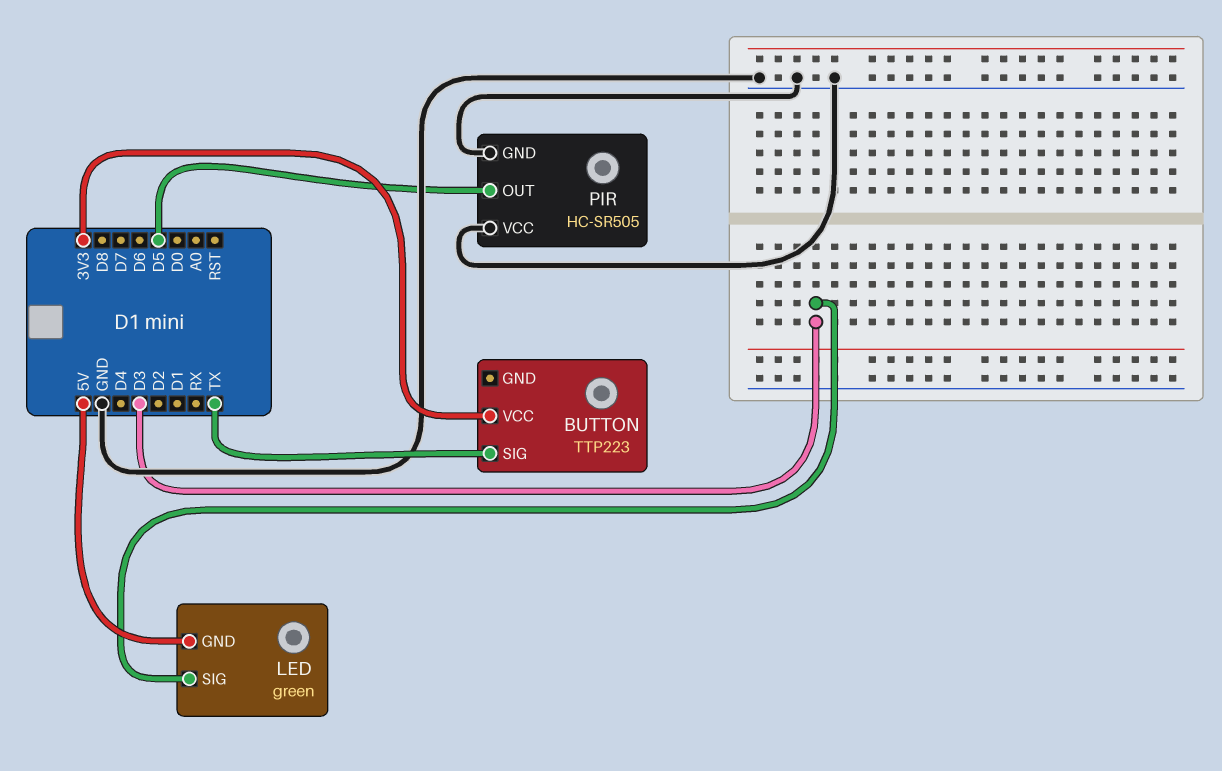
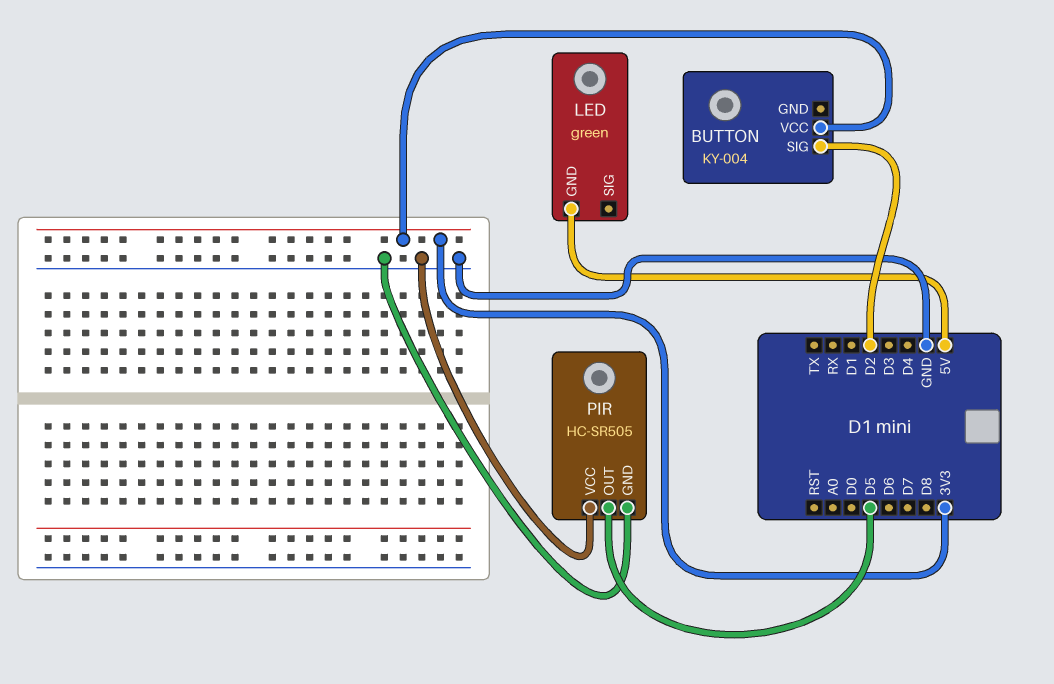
BUTTON: TTP223 -> KY-004
BUTTON pin SIG: TX -> D2
LED pin SIG: D3 -> none

